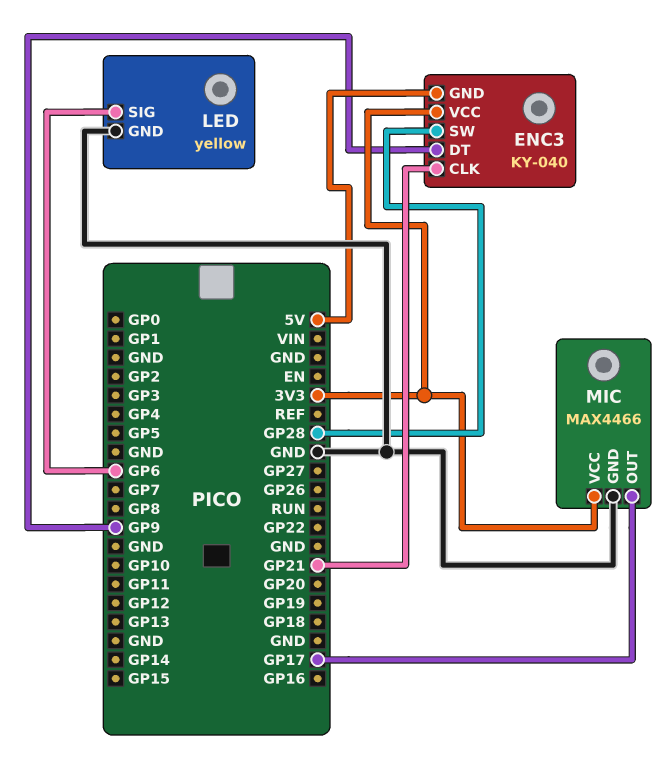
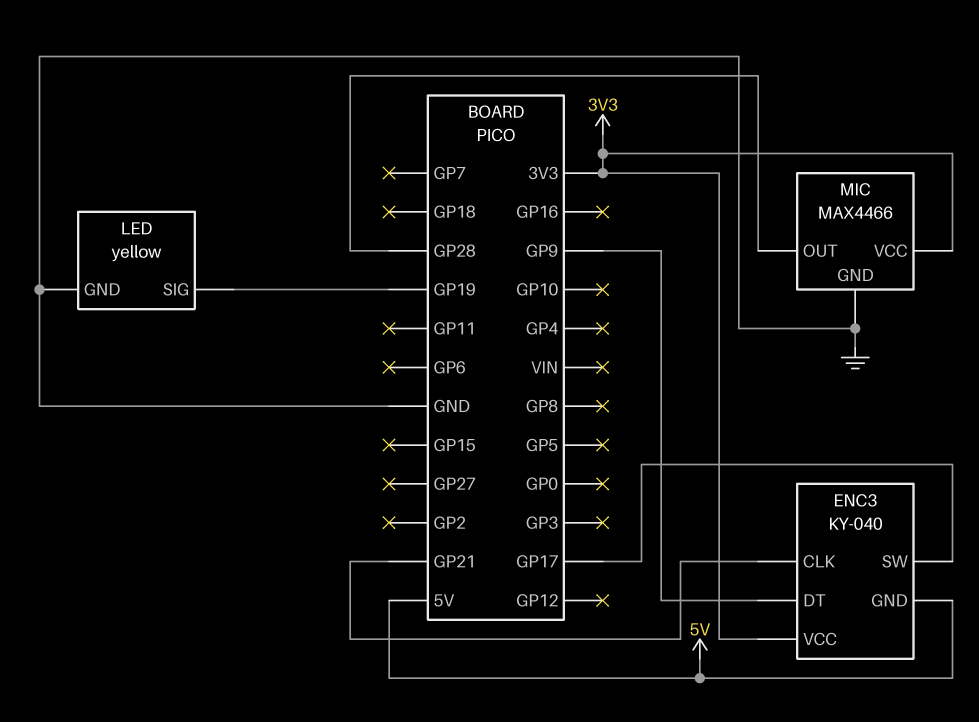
ENC3 pin SW: GP28 -> GP17
LED pin SIG: GP6 -> GP19
MIC pin OUT: GP17 -> GP28

